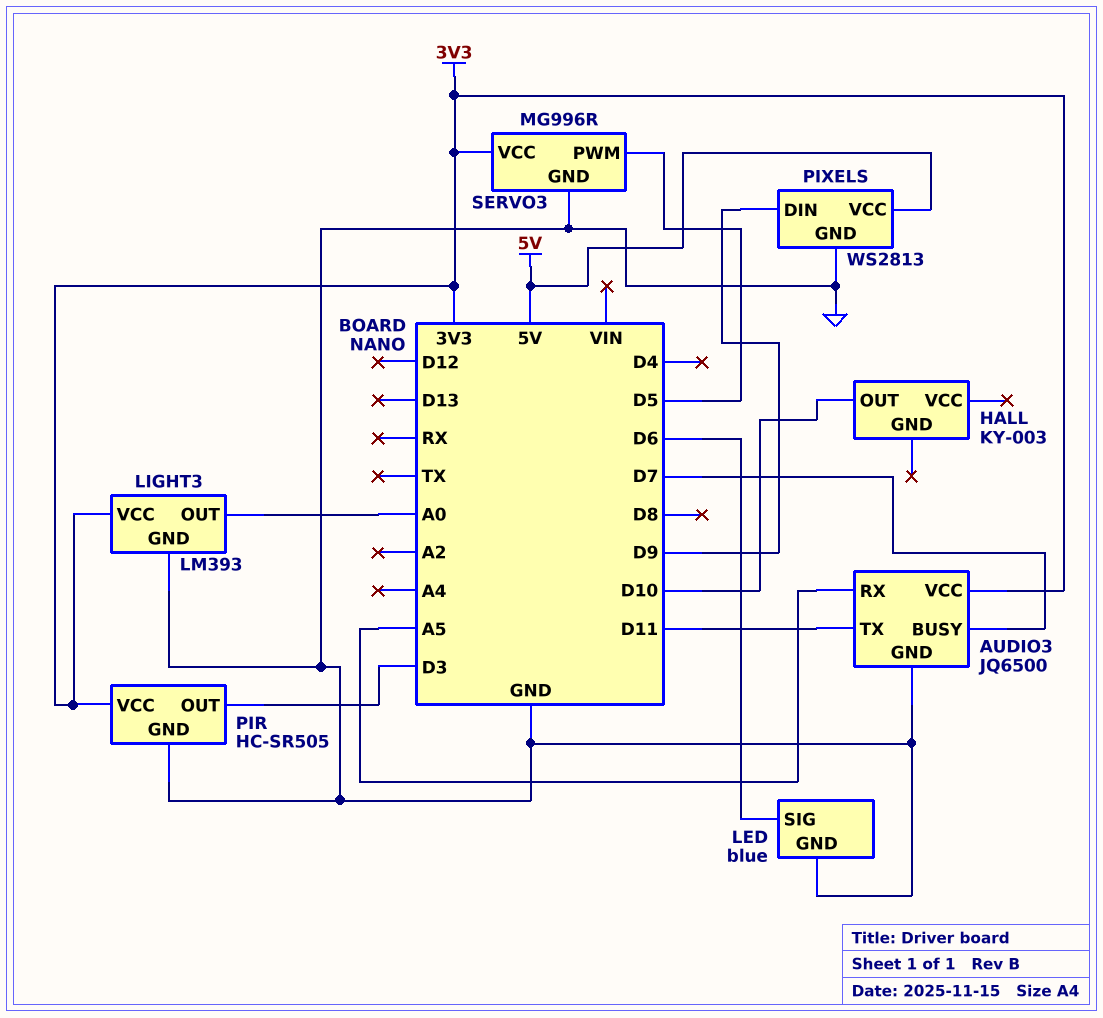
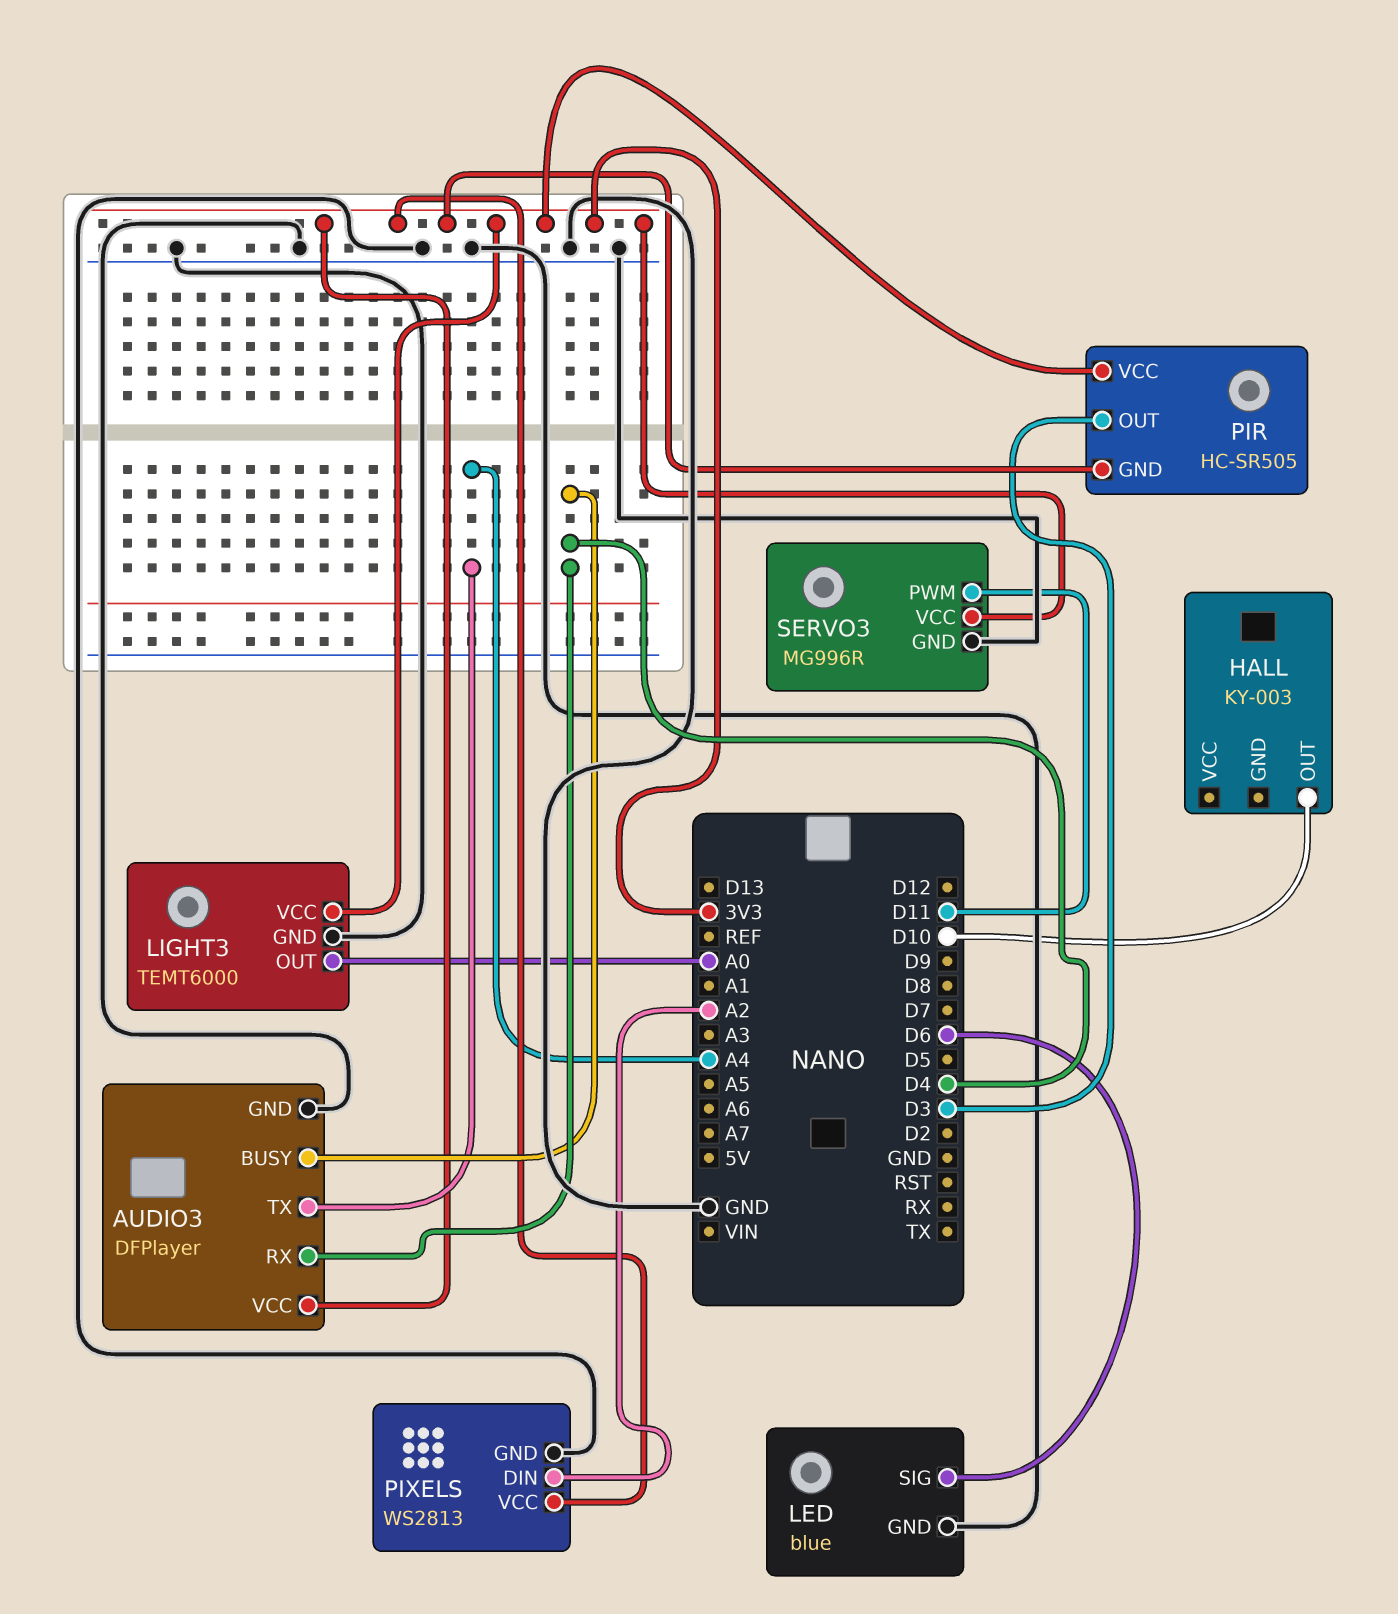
AUDIO3: JQ6500 -> DFPlayer
AUDIO3 pin BUSY: D7 -> D4
AUDIO3 pin RX: A5 -> D4
AUDIO3 pin TX: D11 -> A4
LIGHT3: LM393 -> TEMT6000
PIR pin GND: GND -> 3V3
PIXELS pin DIN: D9 -> A2
PIXELS pin VCC: 5V -> 3V3
SERVO3 pin PWM: D5 -> D11

